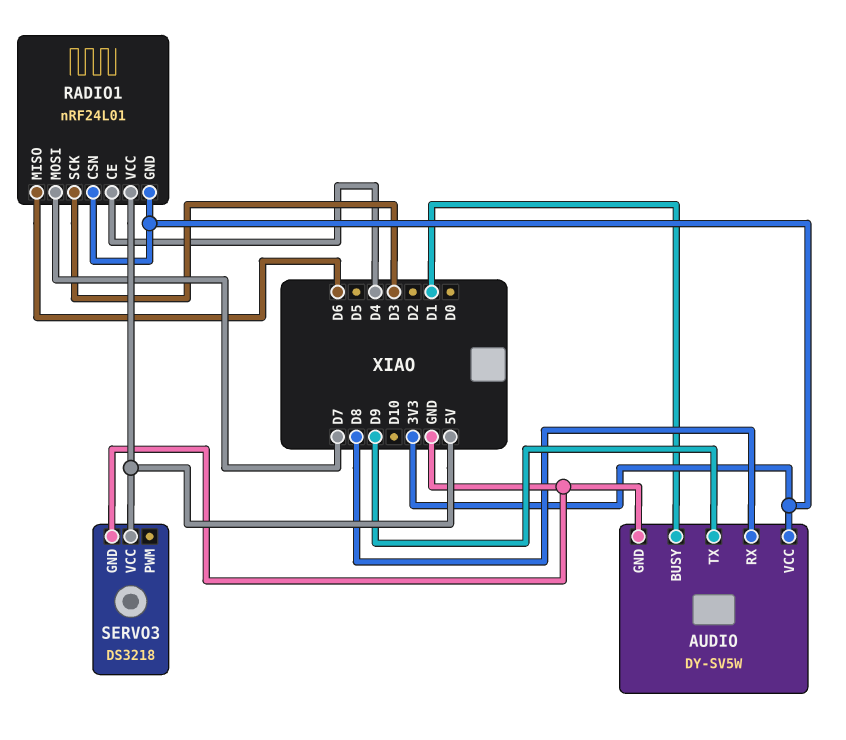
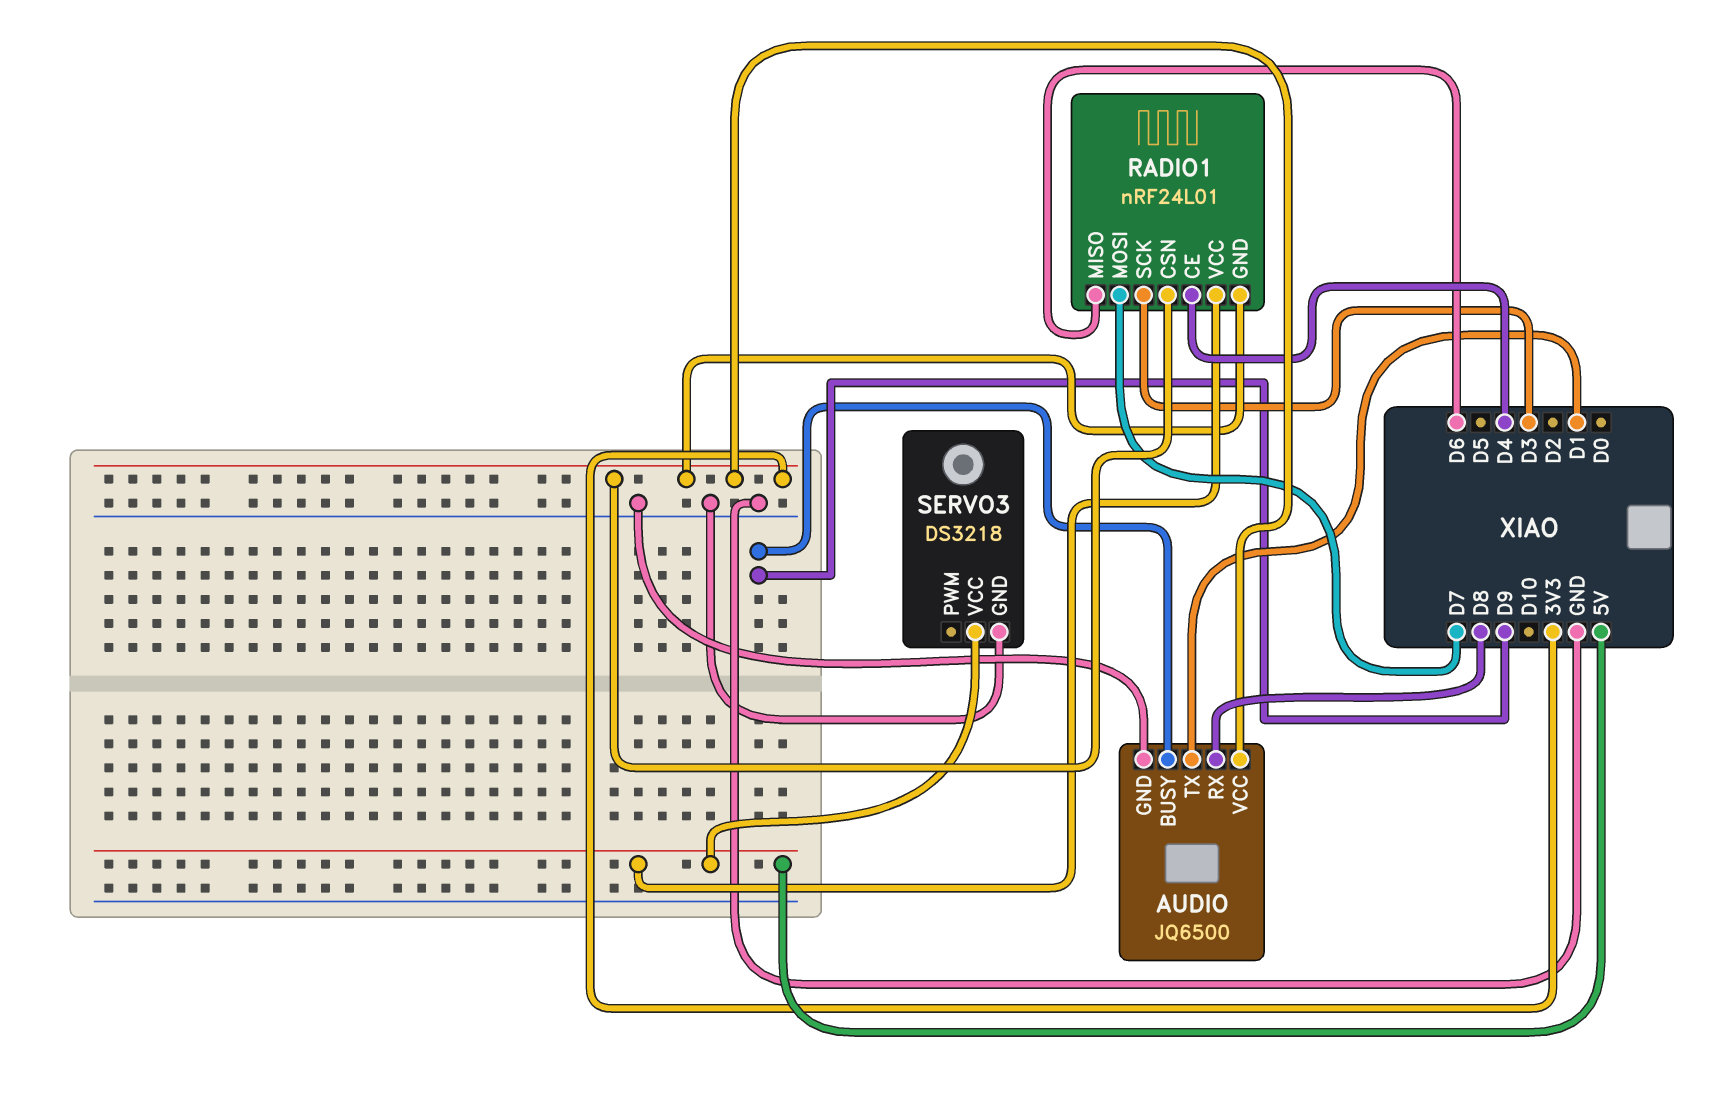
AUDIO: DY-SV5W -> JQ6500
AUDIO pin BUSY: D1 -> D9
AUDIO pin TX: D9 -> D1

